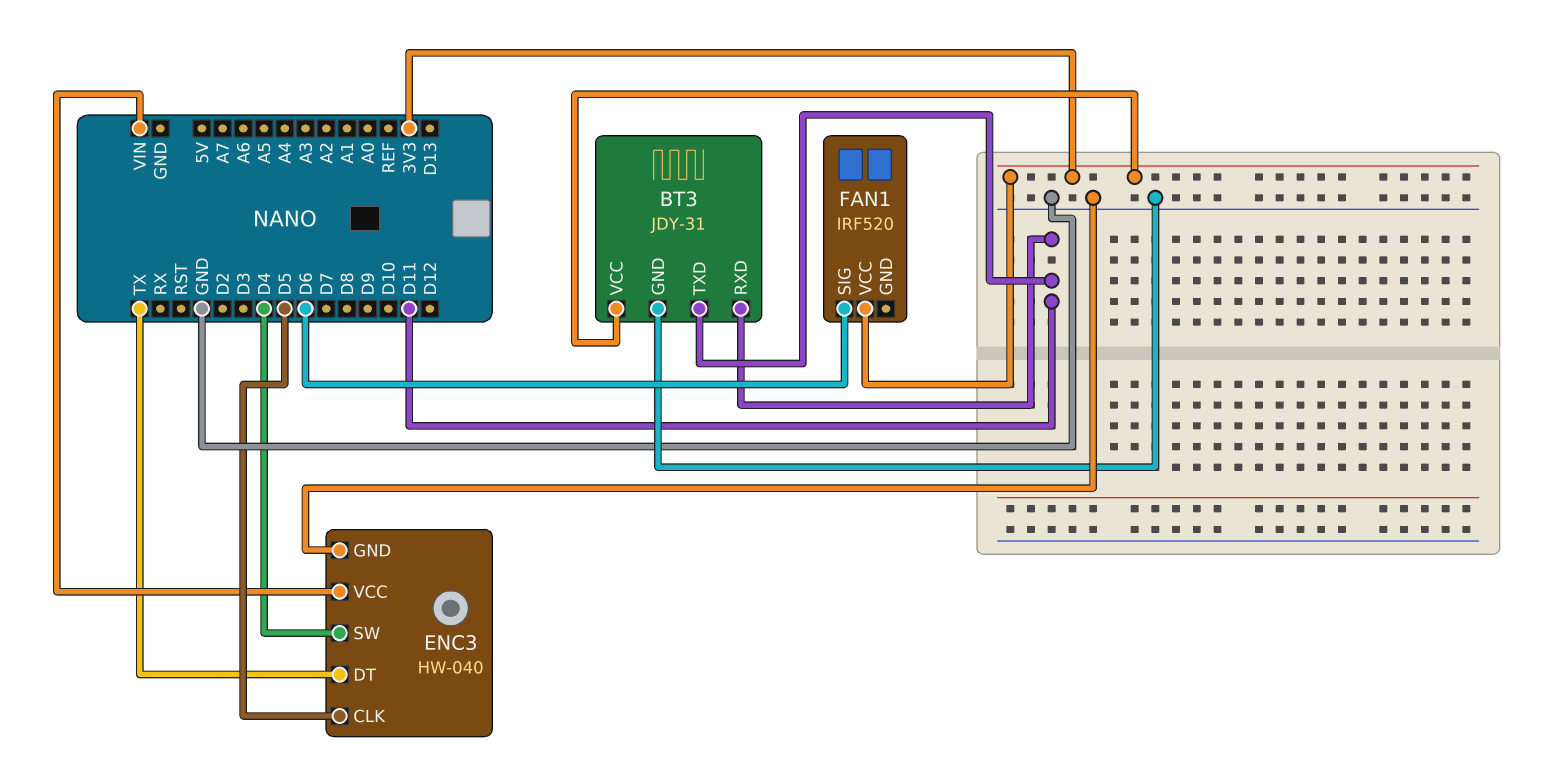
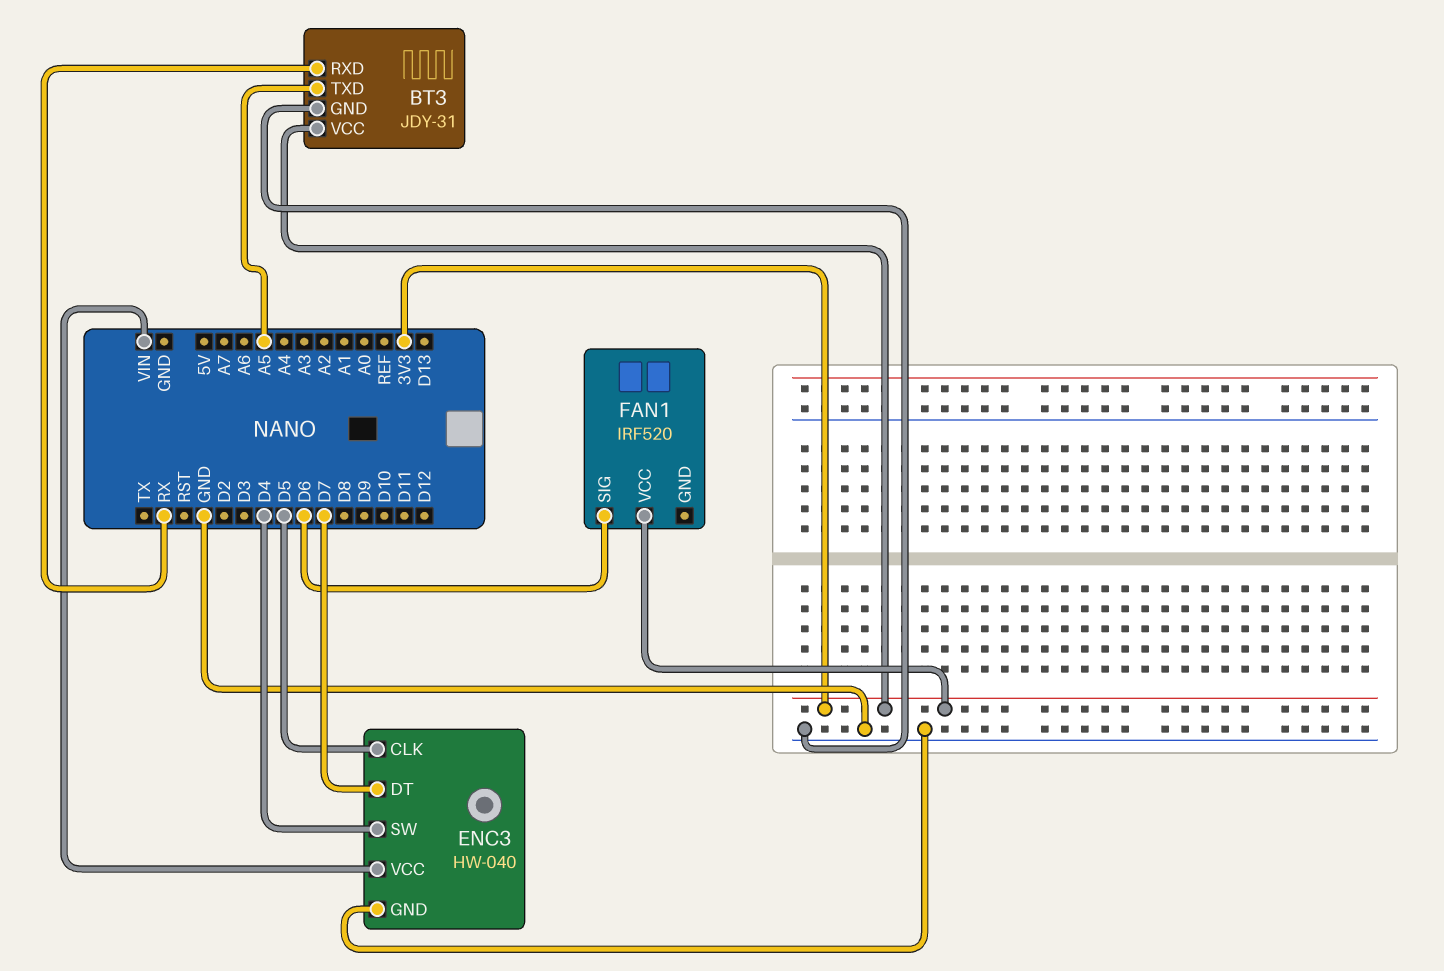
BT3 pin RXD: D11 -> RX
BT3 pin TXD: D11 -> A5
ENC3 pin DT: TX -> D7

